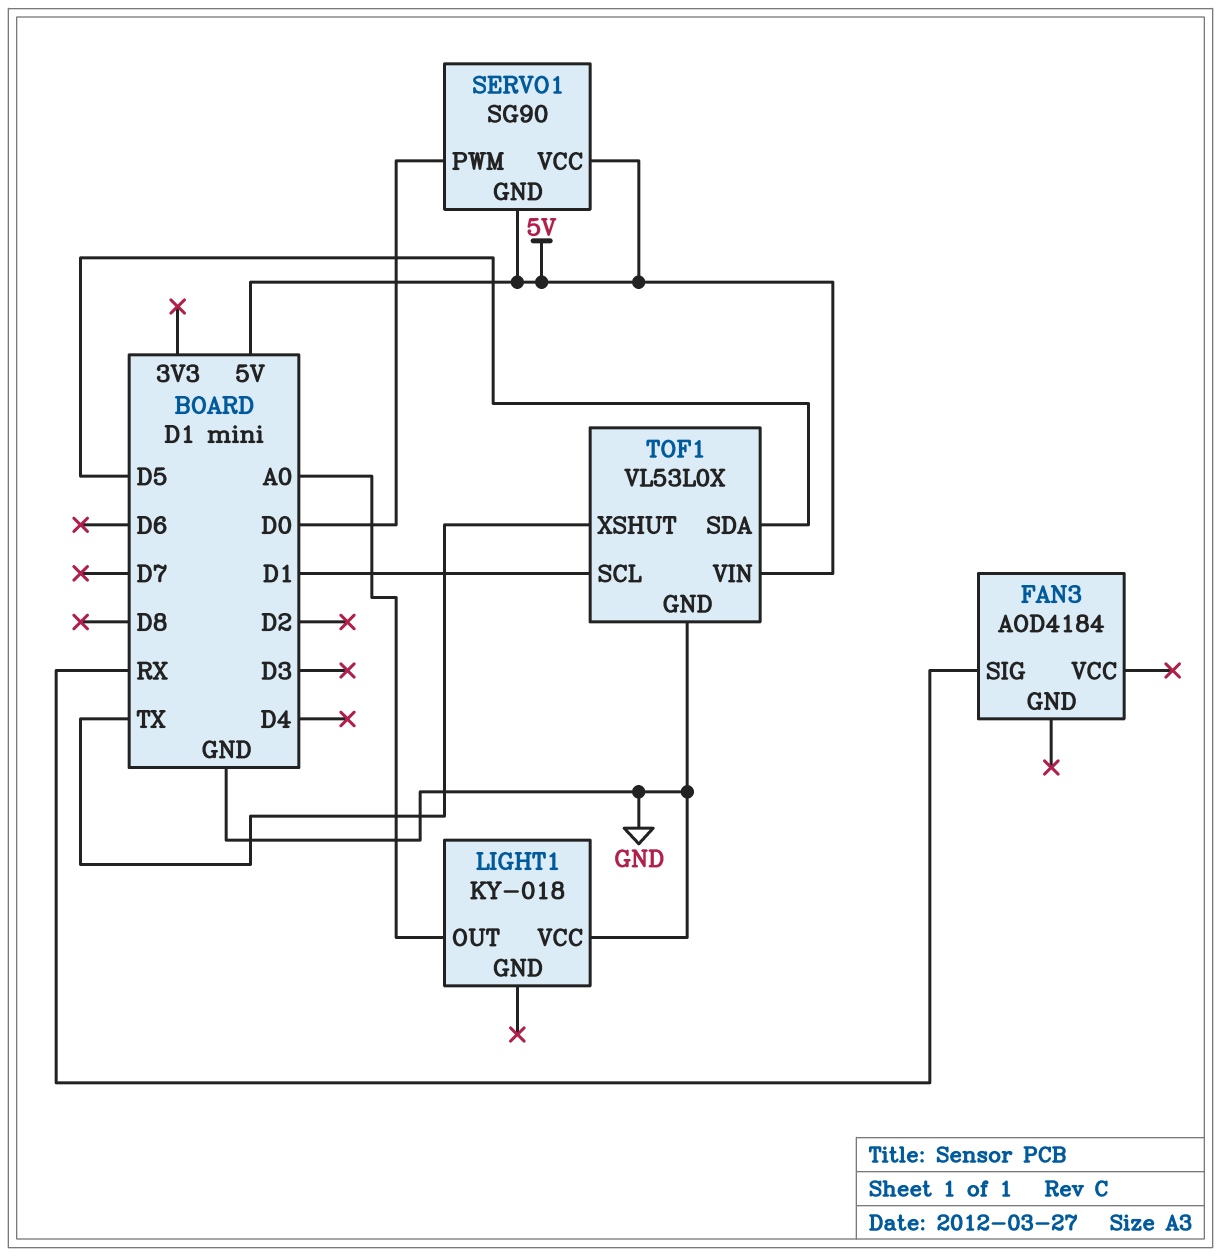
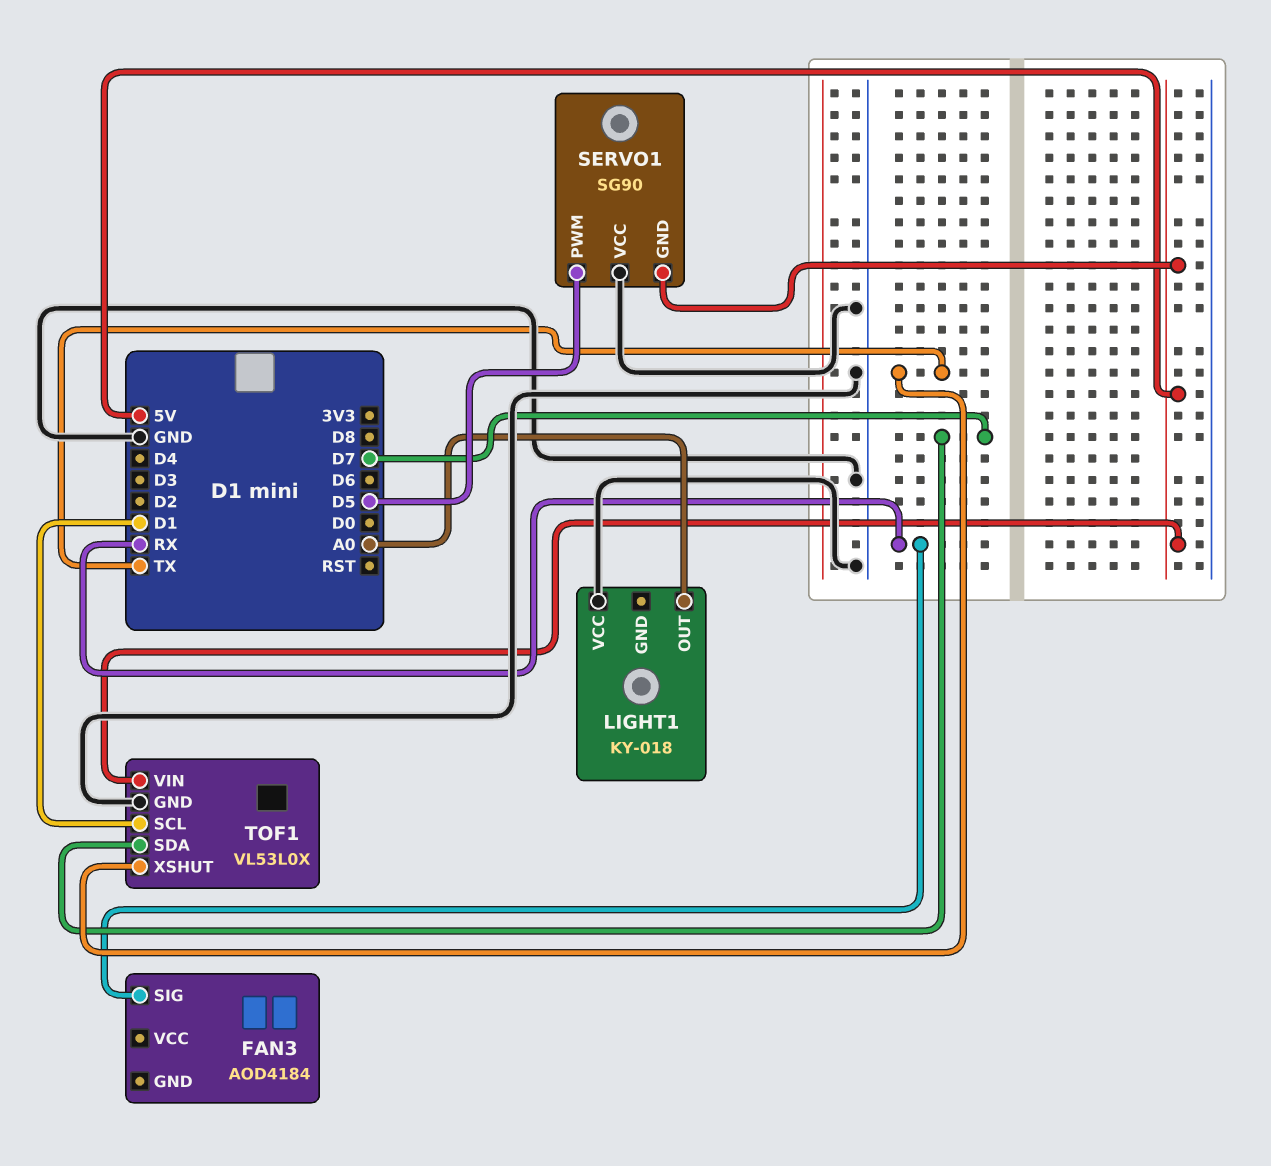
SERVO1 pin PWM: D0 -> D5
SERVO1 pin VCC: 5V -> GND
TOF1 pin SDA: D5 -> D7

